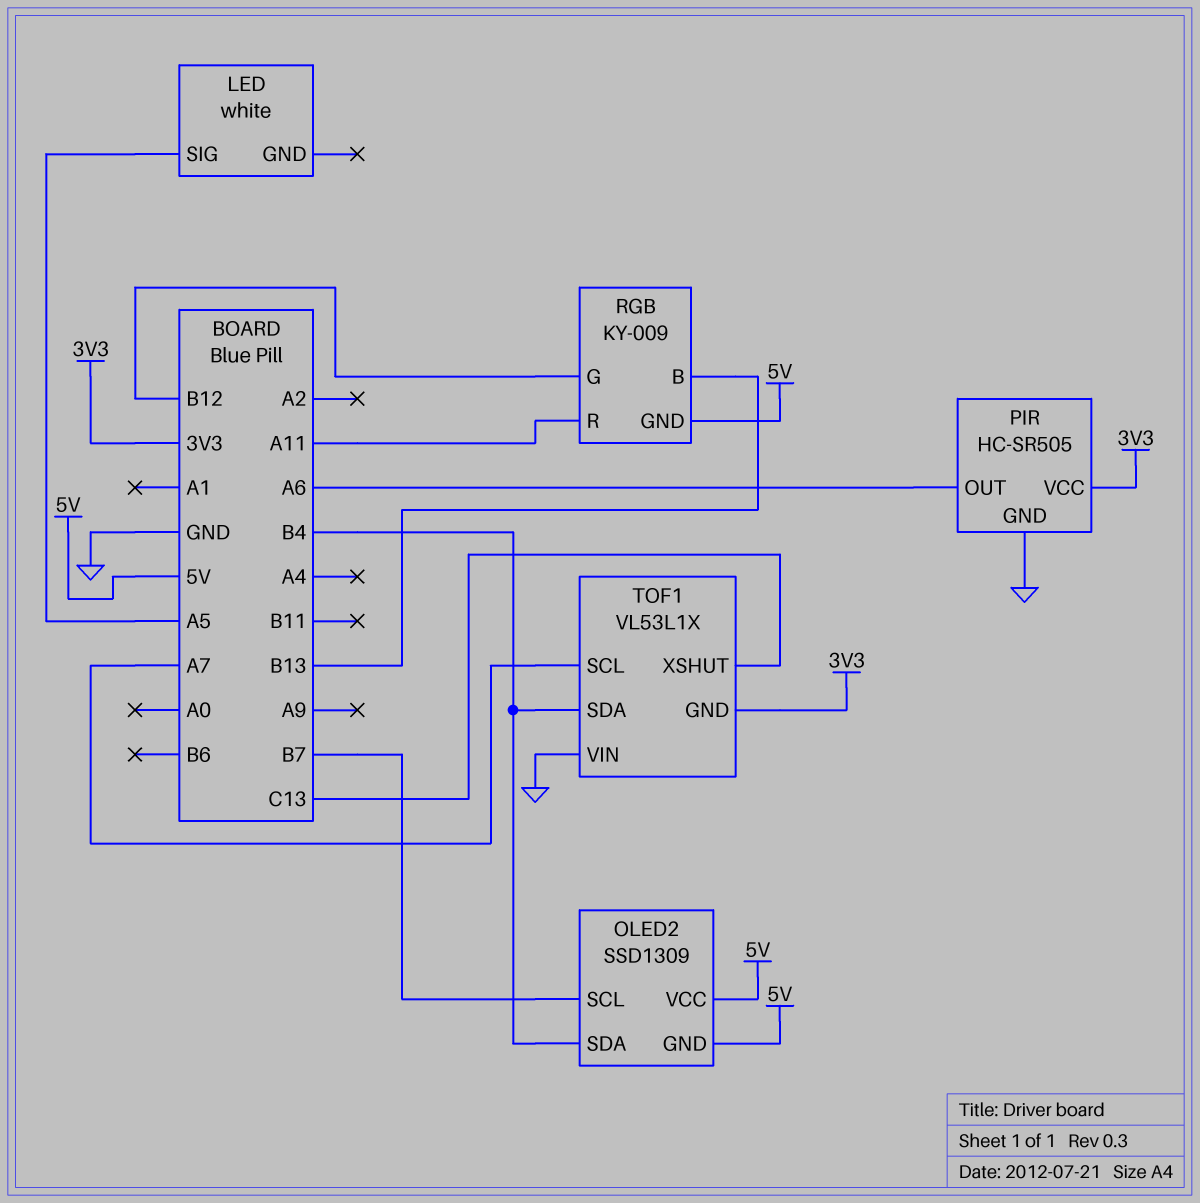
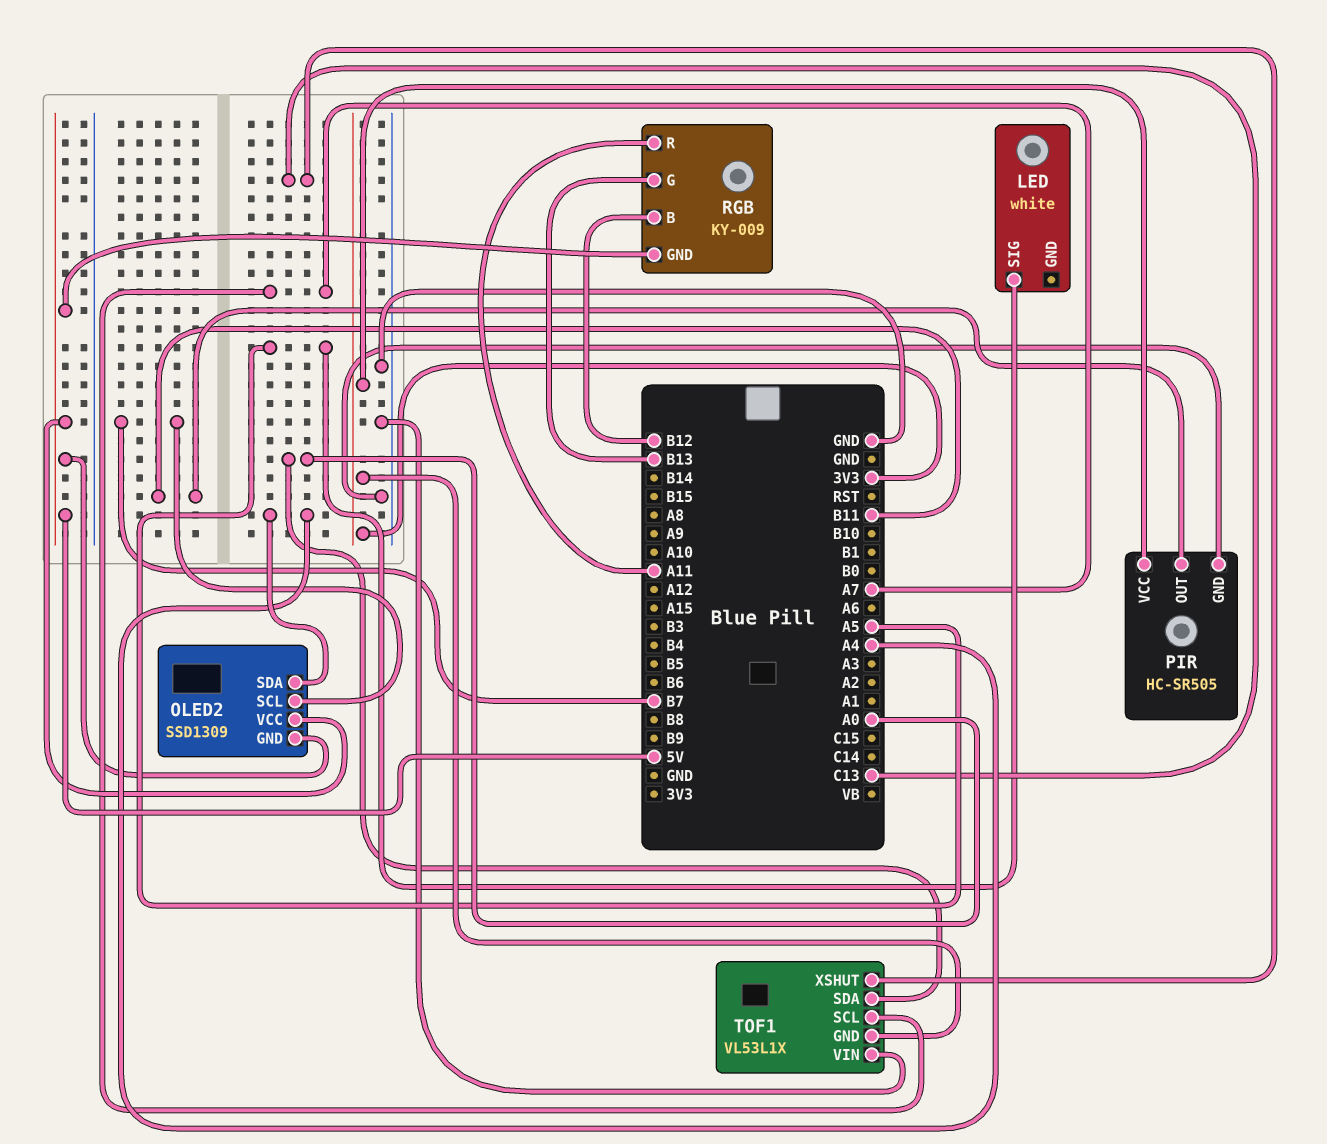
OLED2 pin SDA: B4 -> A4
PIR pin OUT: A6 -> B11
RGB pin B: B13 -> B12
RGB pin G: B12 -> B13
TOF1 pin SDA: B4 -> A0

